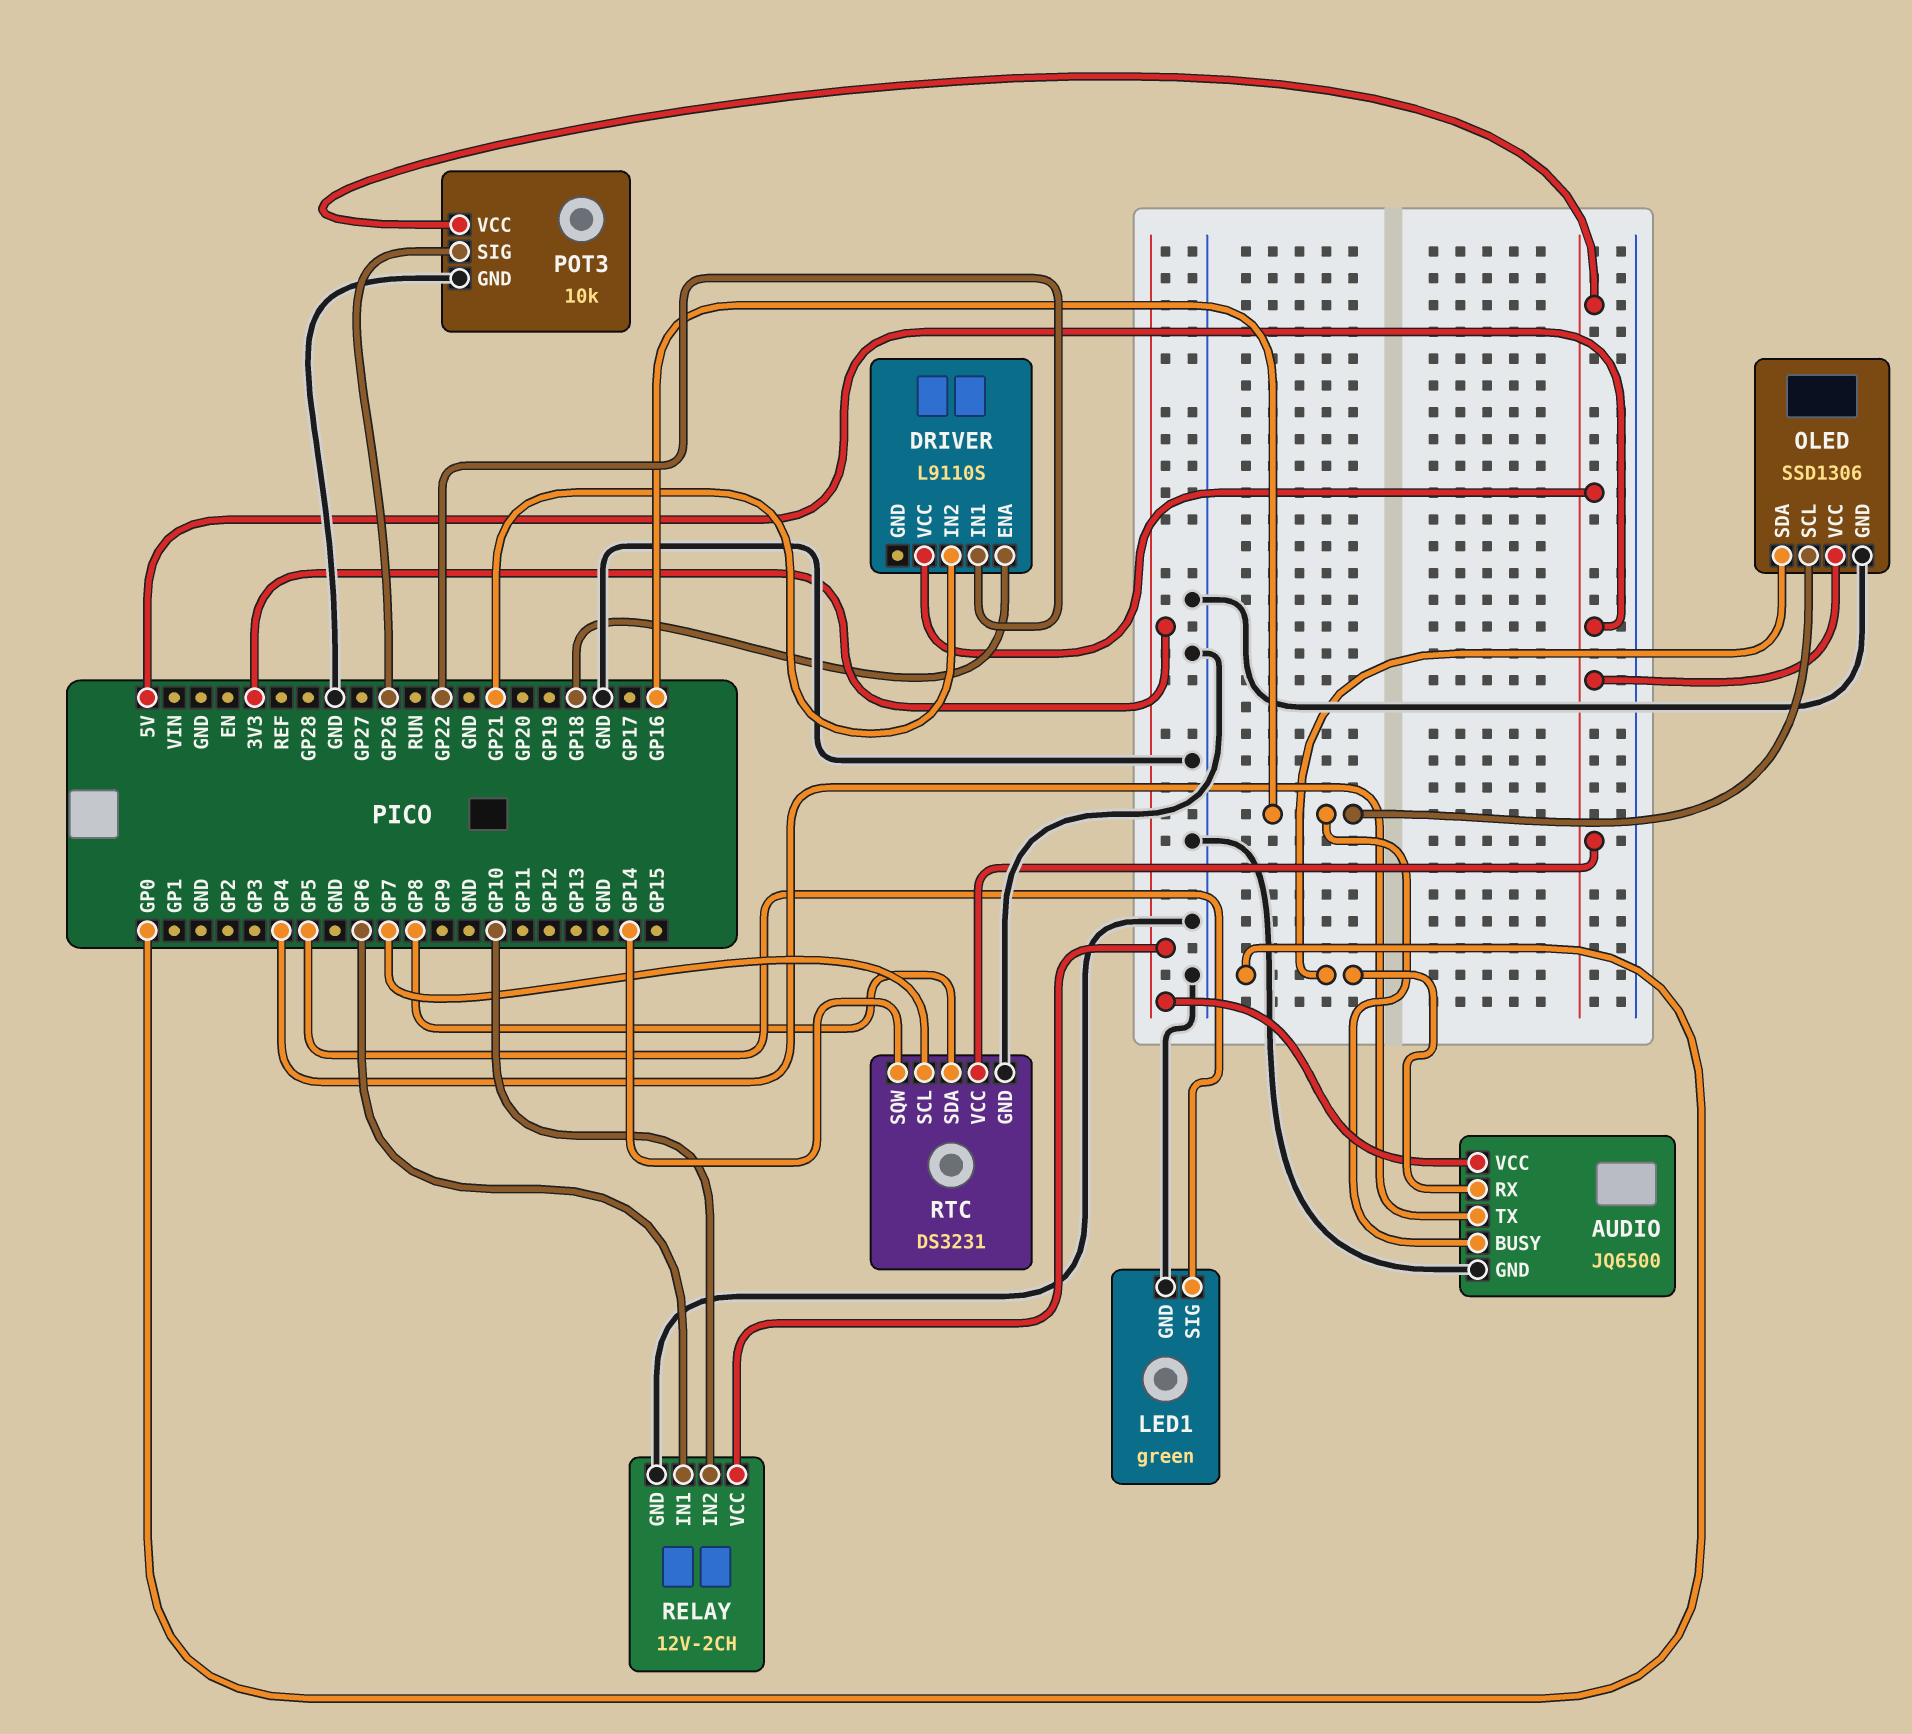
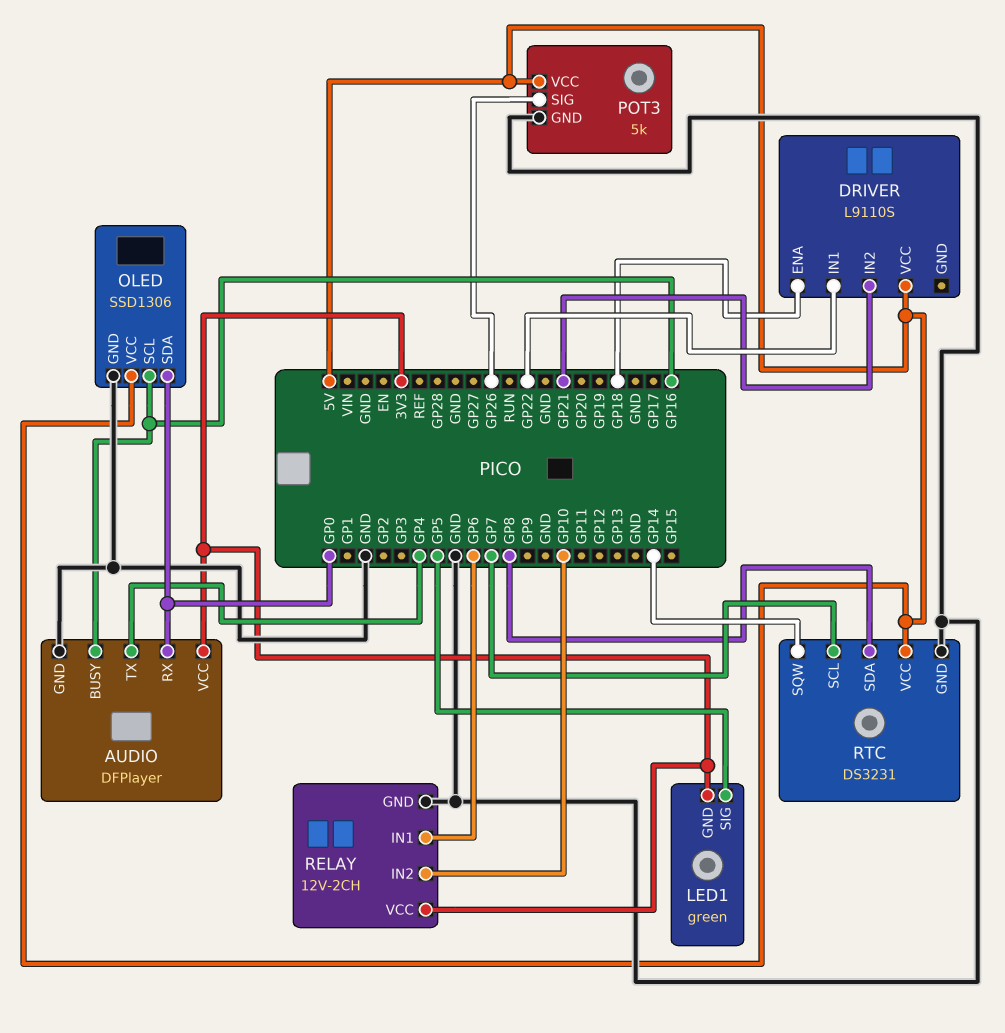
AUDIO: JQ6500 -> DFPlayer
LED1 pin GND: GND -> 3V3
POT3: 10k -> 5k

